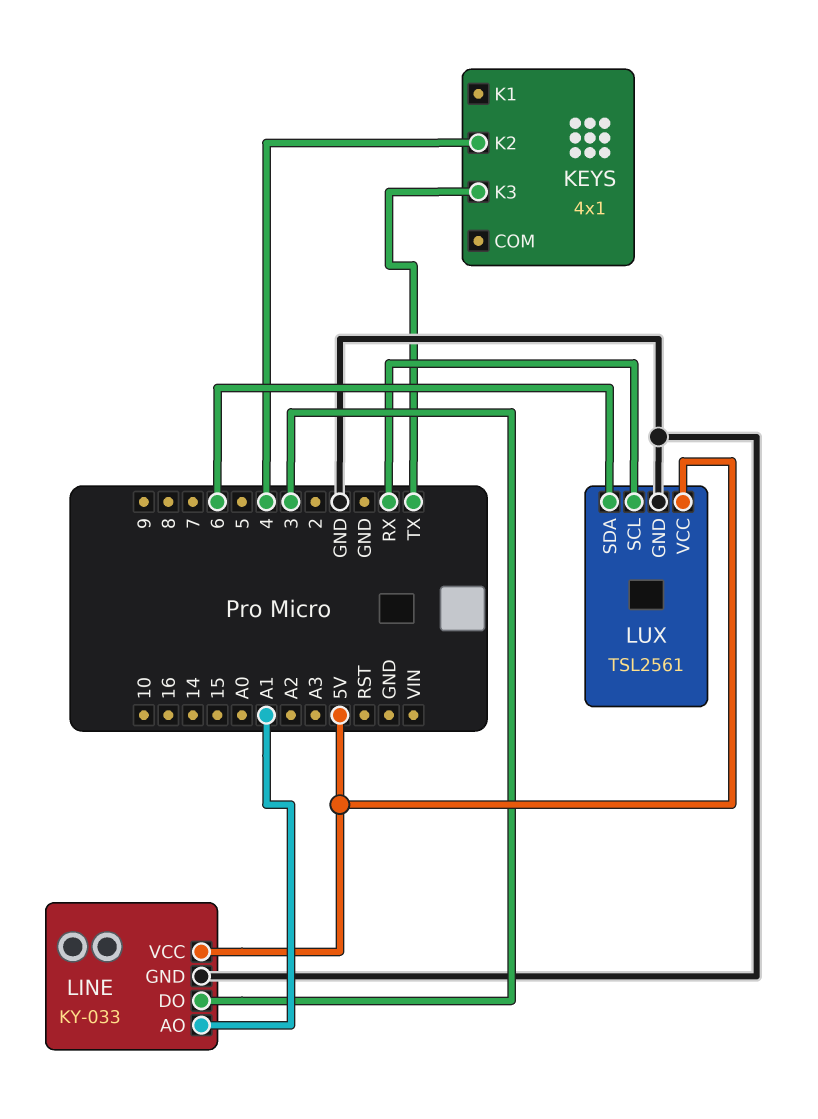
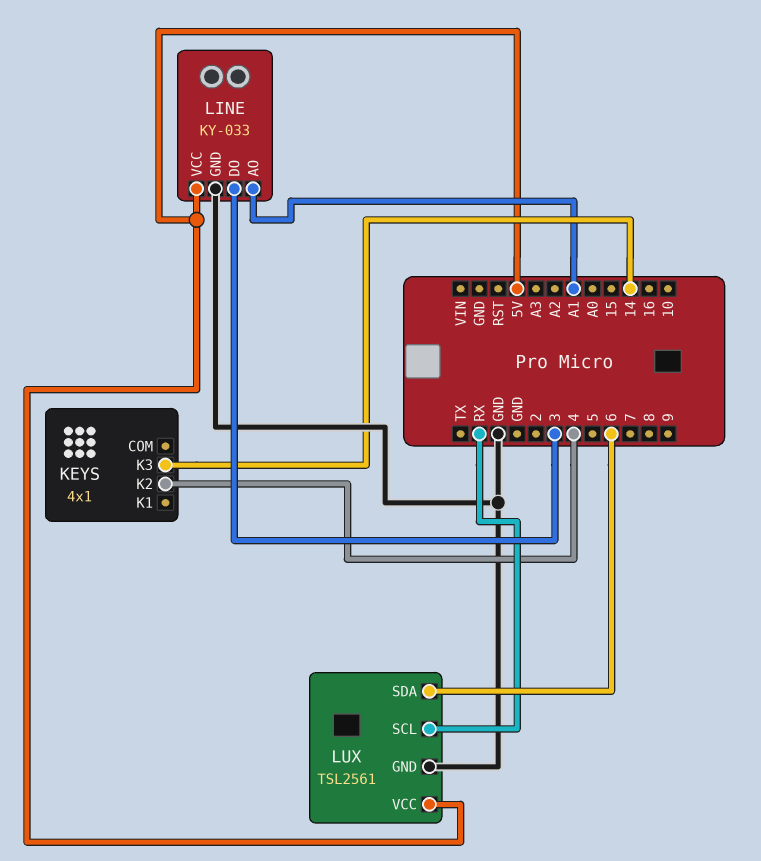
KEYS pin K3: TX -> 14

